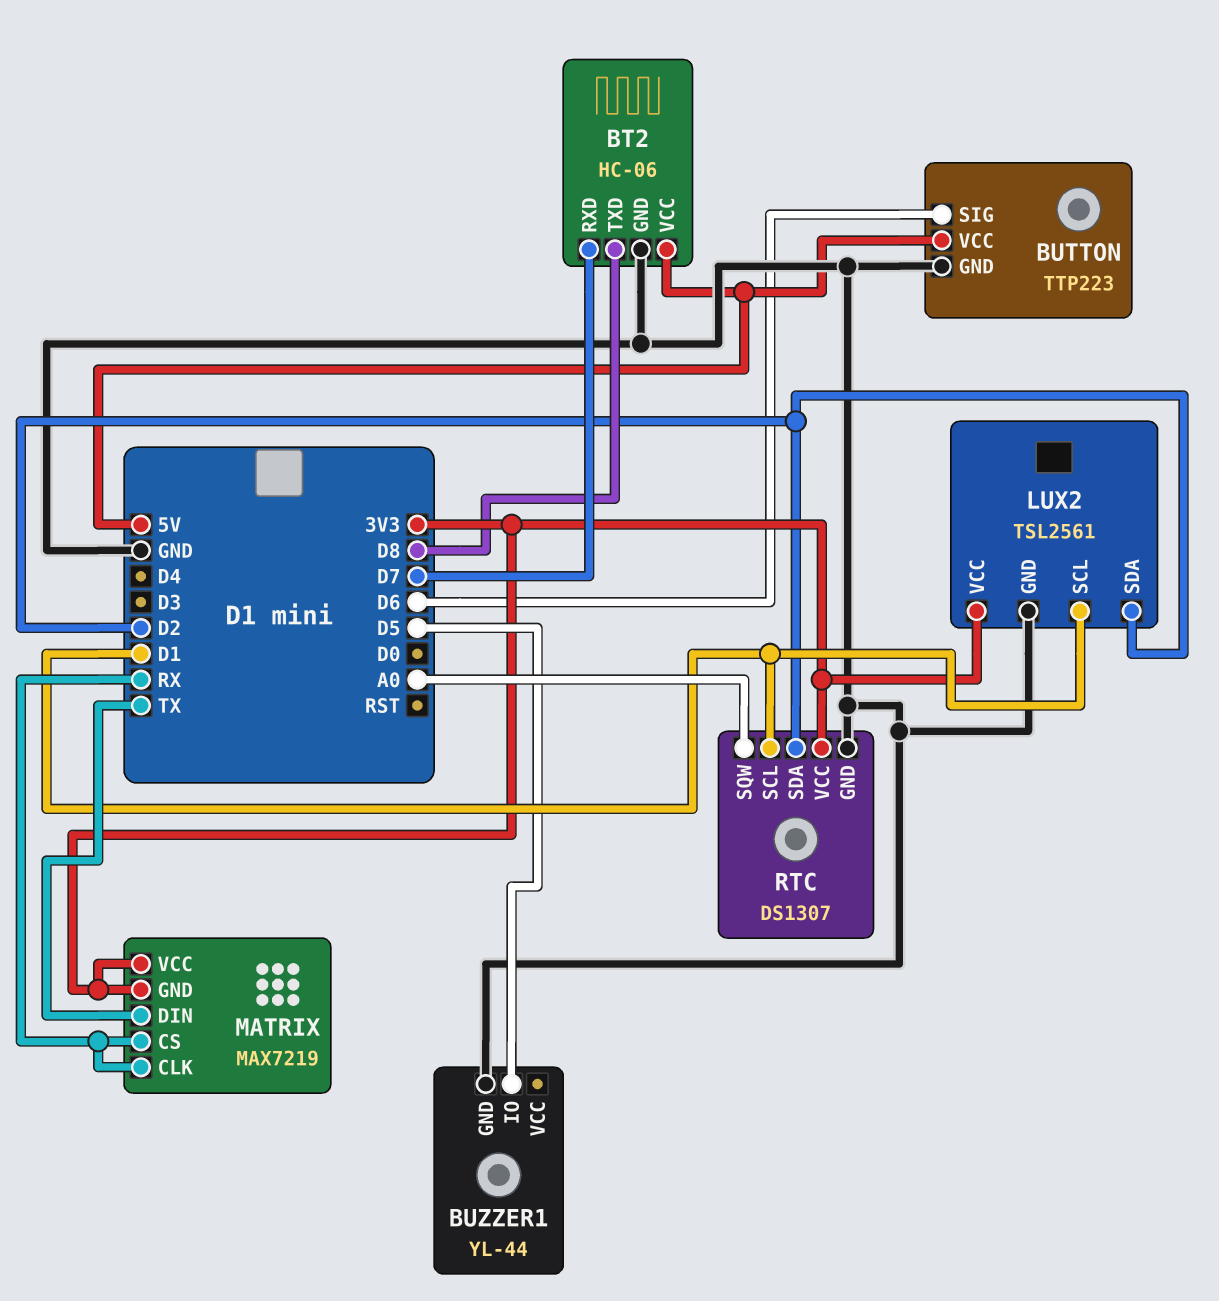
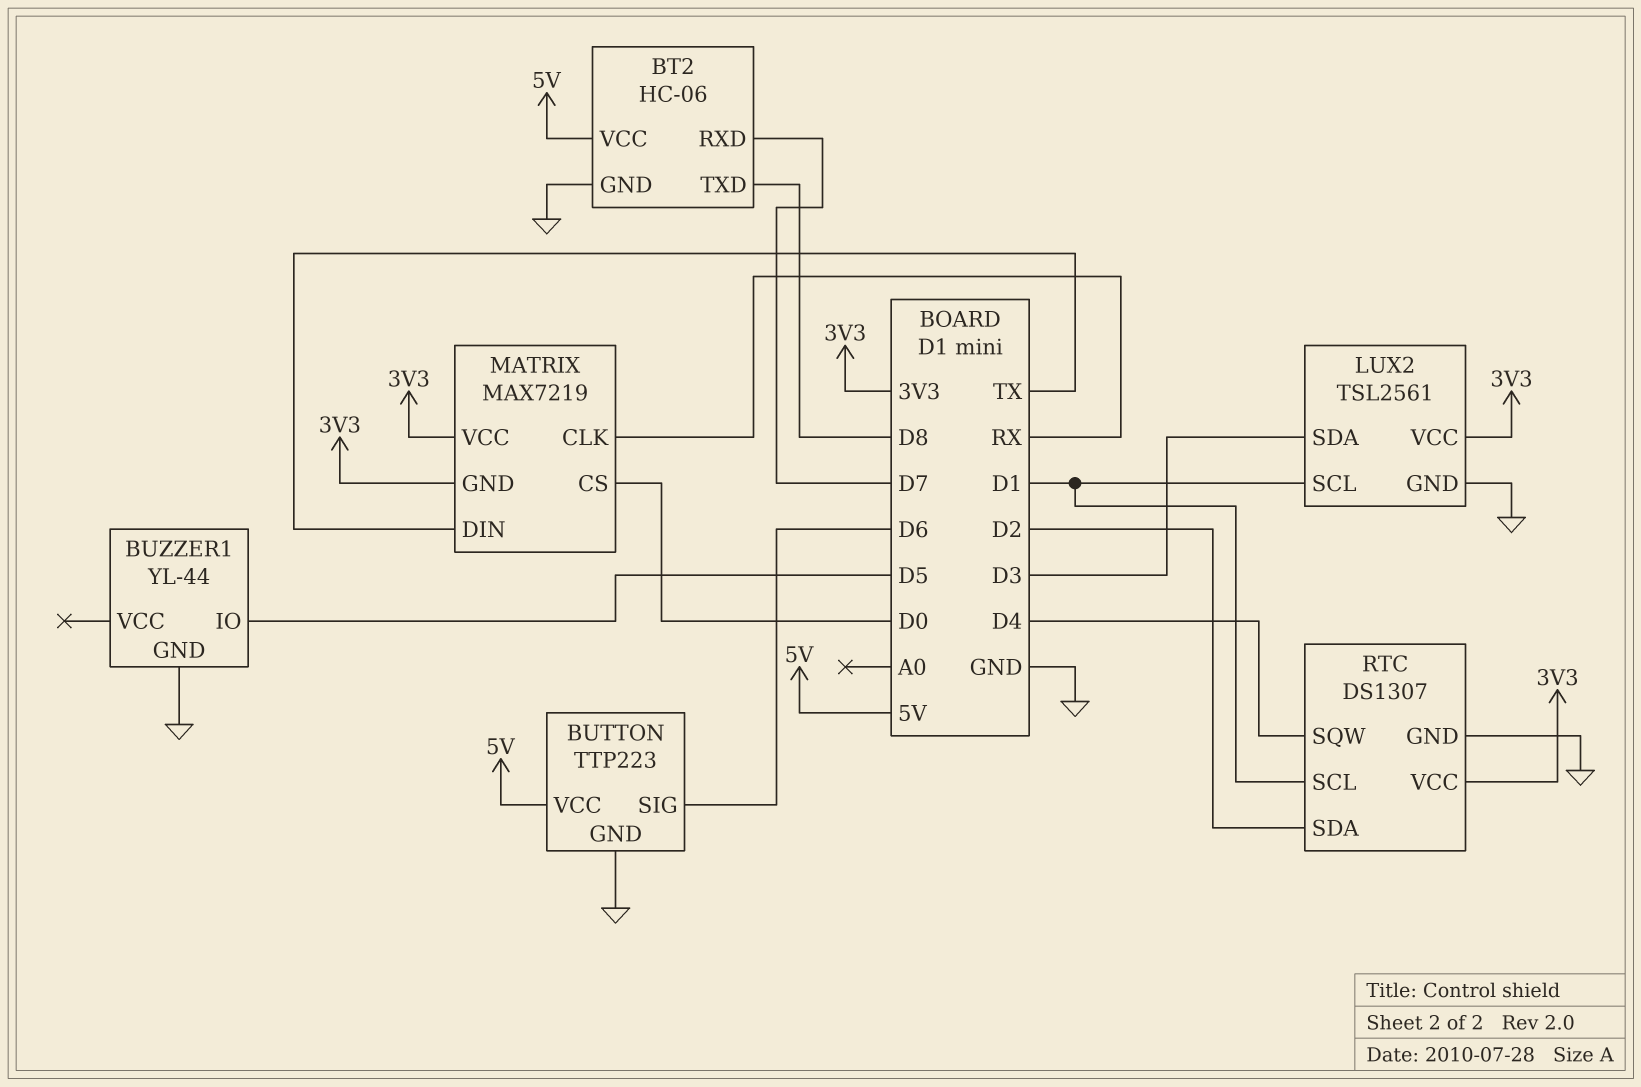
LUX2 pin SDA: D2 -> D3
MATRIX pin CS: RX -> D0
RTC pin SQW: A0 -> D4

